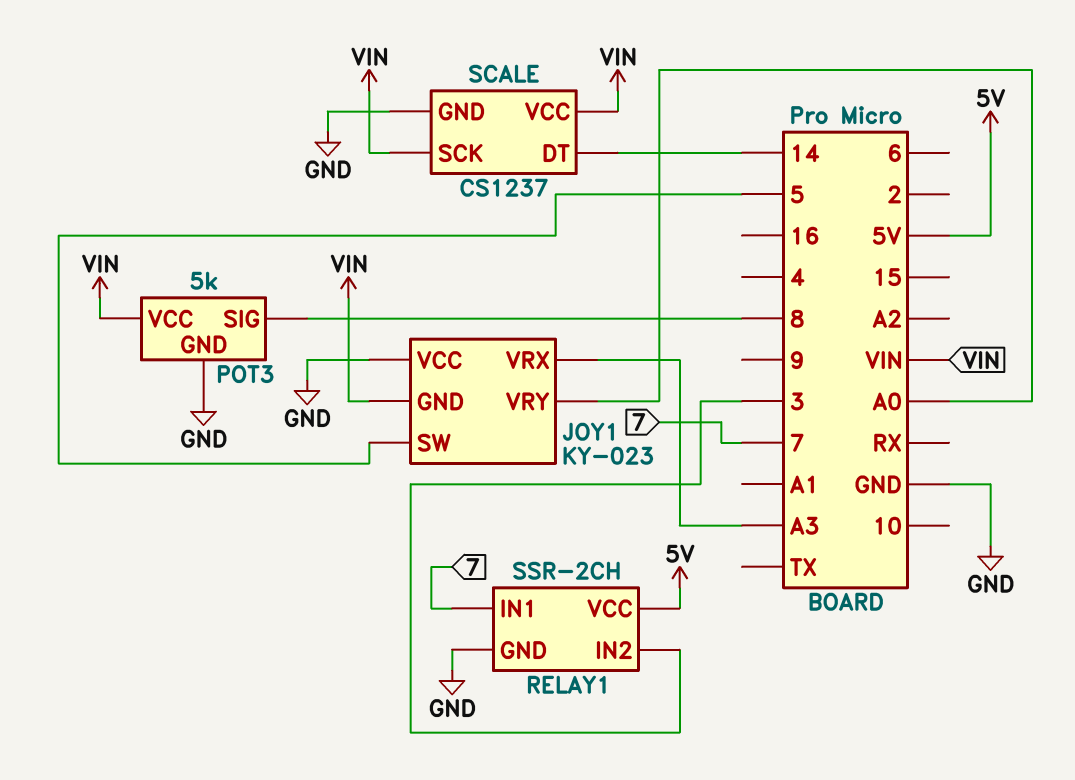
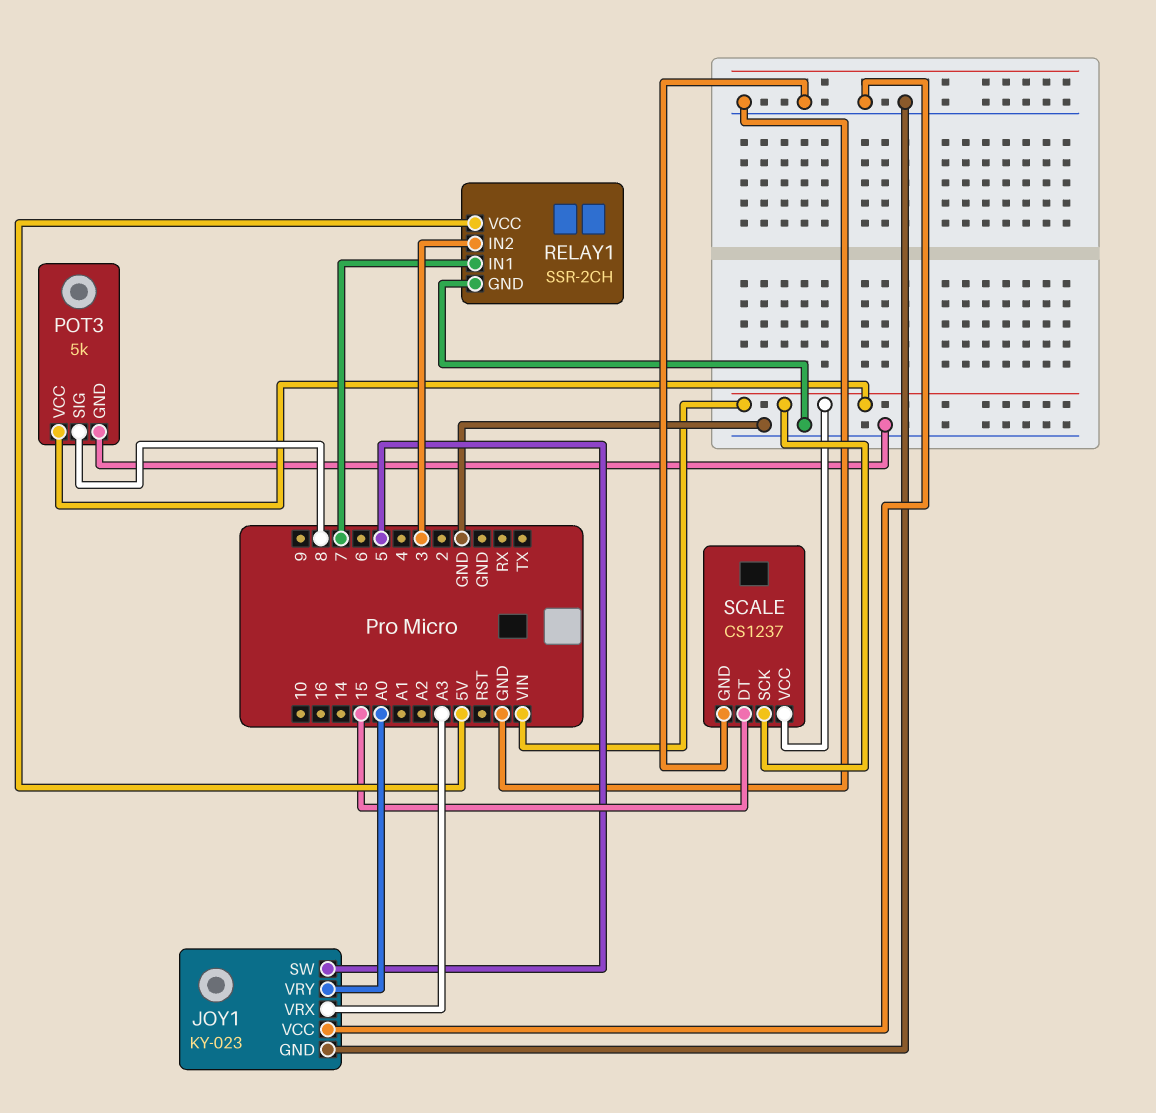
JOY1 pin GND: VIN -> GND
SCALE pin DT: 14 -> 15

